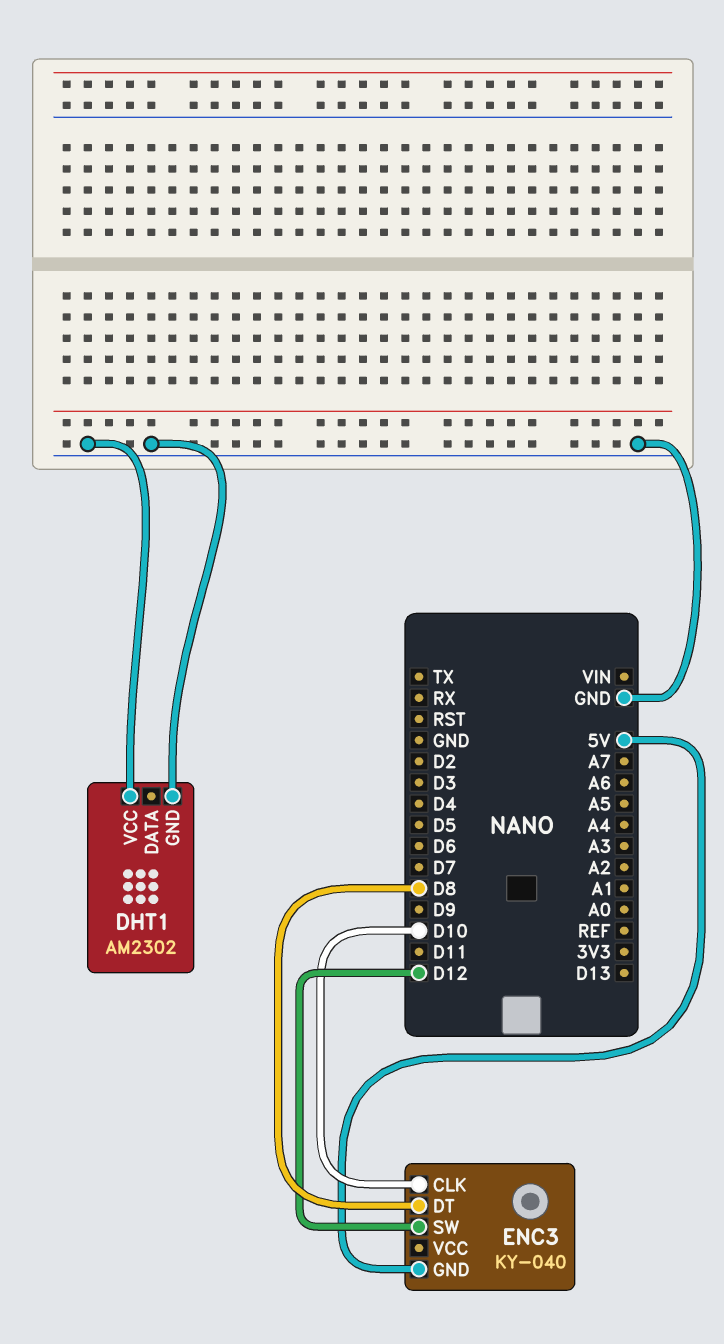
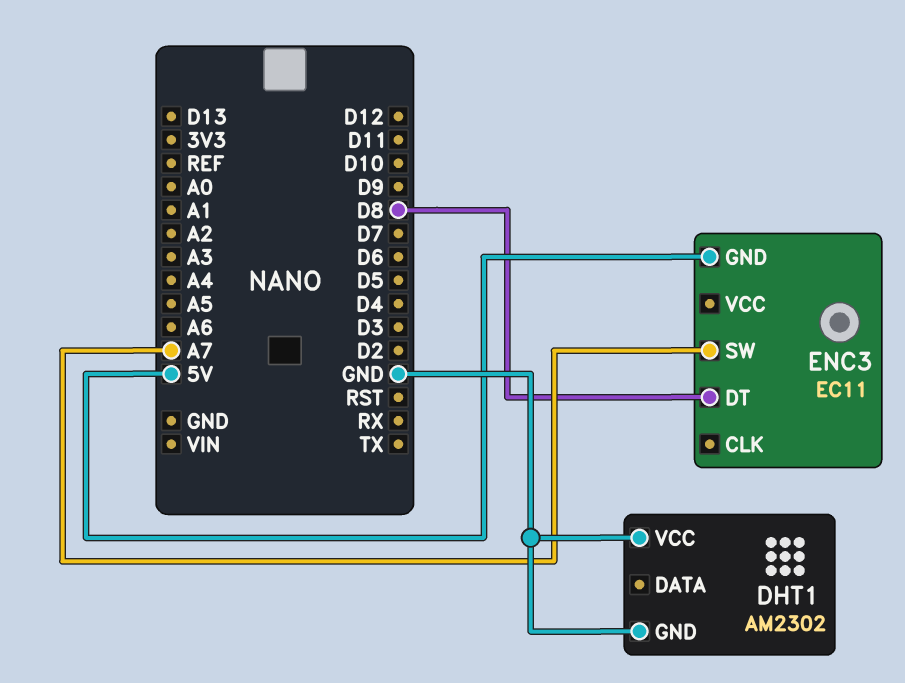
ENC3: KY-040 -> EC11
ENC3 pin CLK: D10 -> none
ENC3 pin SW: D12 -> A7

